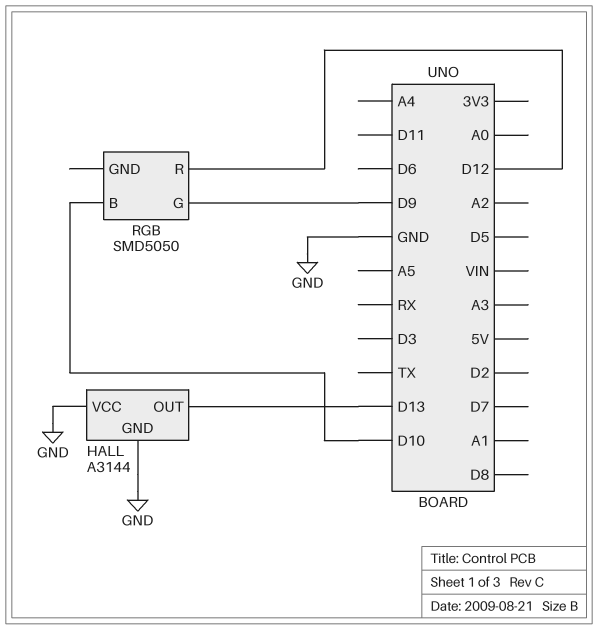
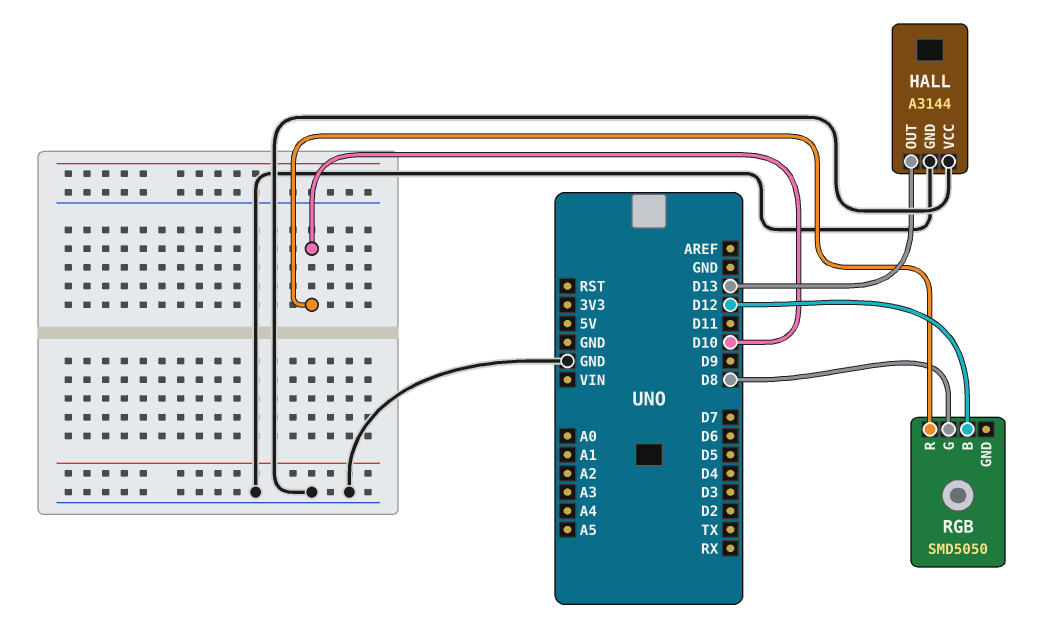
RGB pin B: D10 -> D12
RGB pin G: D9 -> D8
RGB pin R: D12 -> D10

